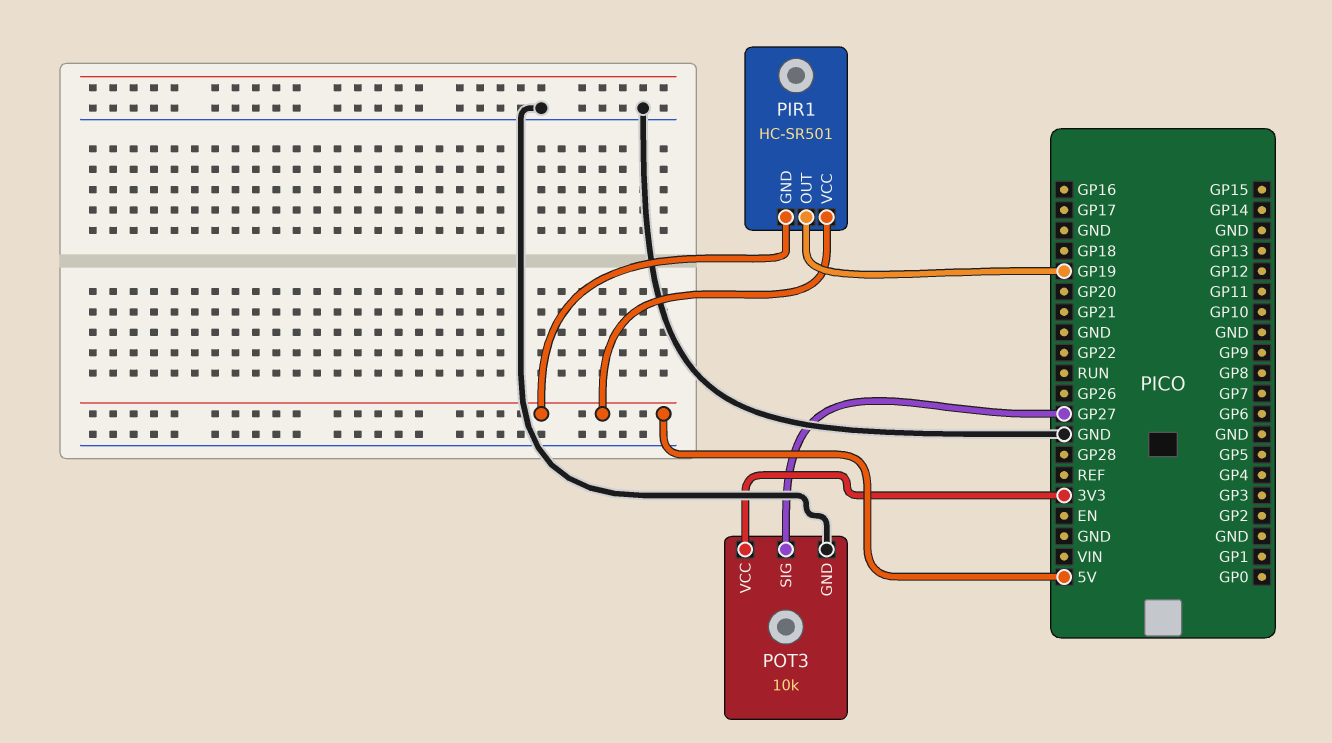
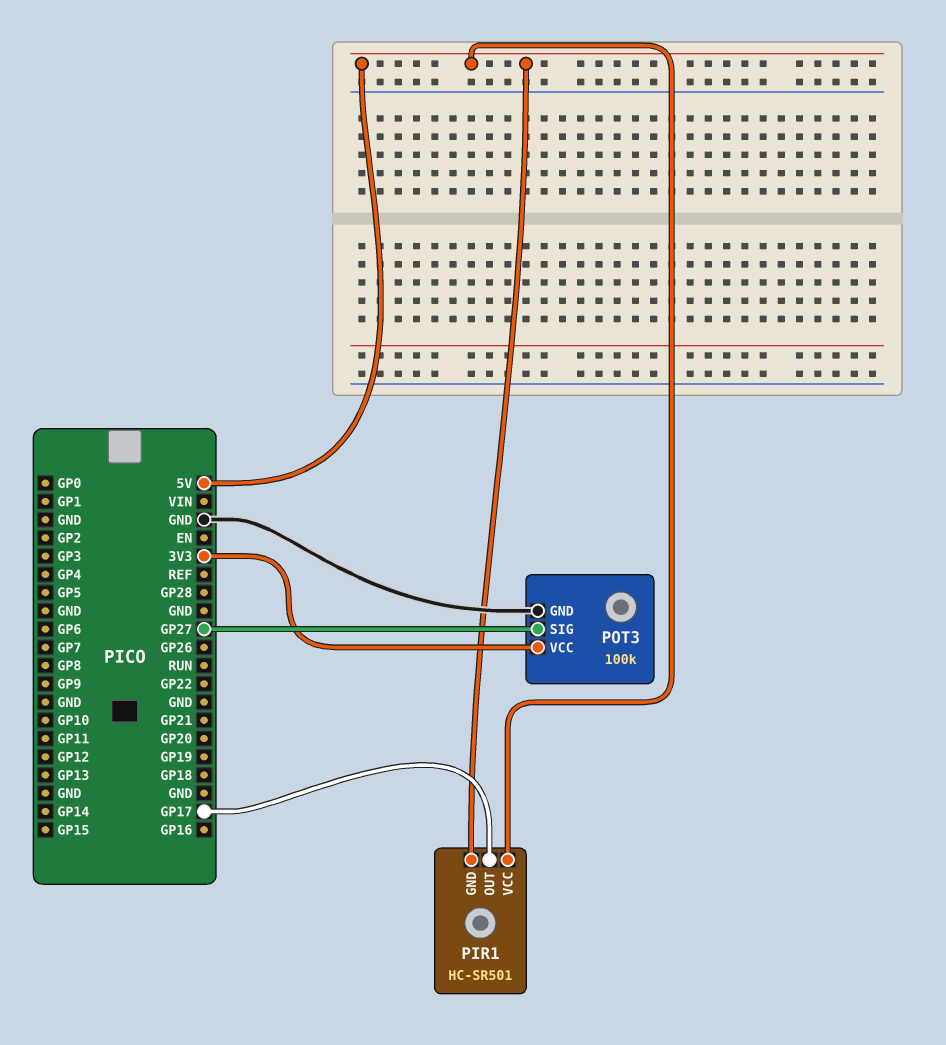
PIR1 pin OUT: GP19 -> GP17
POT3: 10k -> 100k

